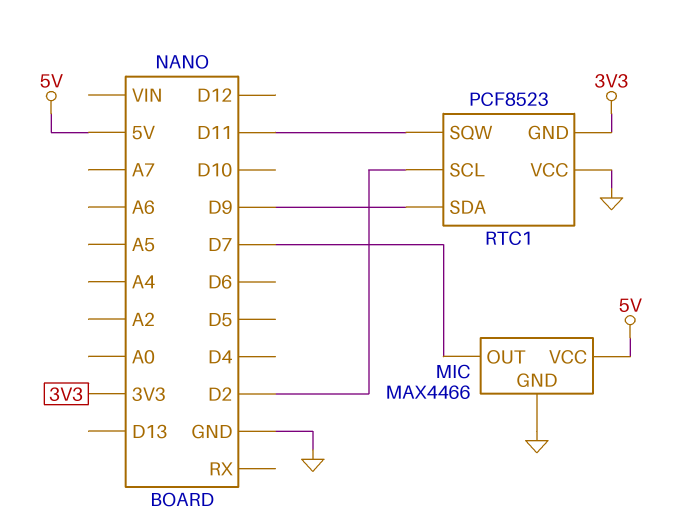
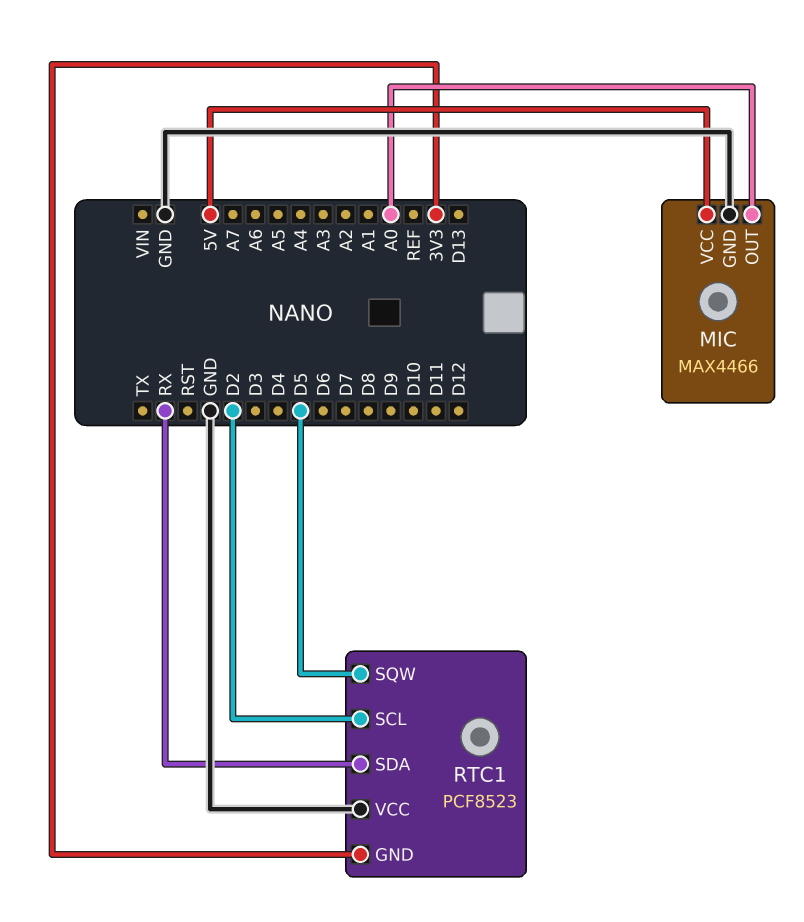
MIC pin OUT: D7 -> A0
RTC1 pin SDA: D9 -> RX
RTC1 pin SQW: D11 -> D5

